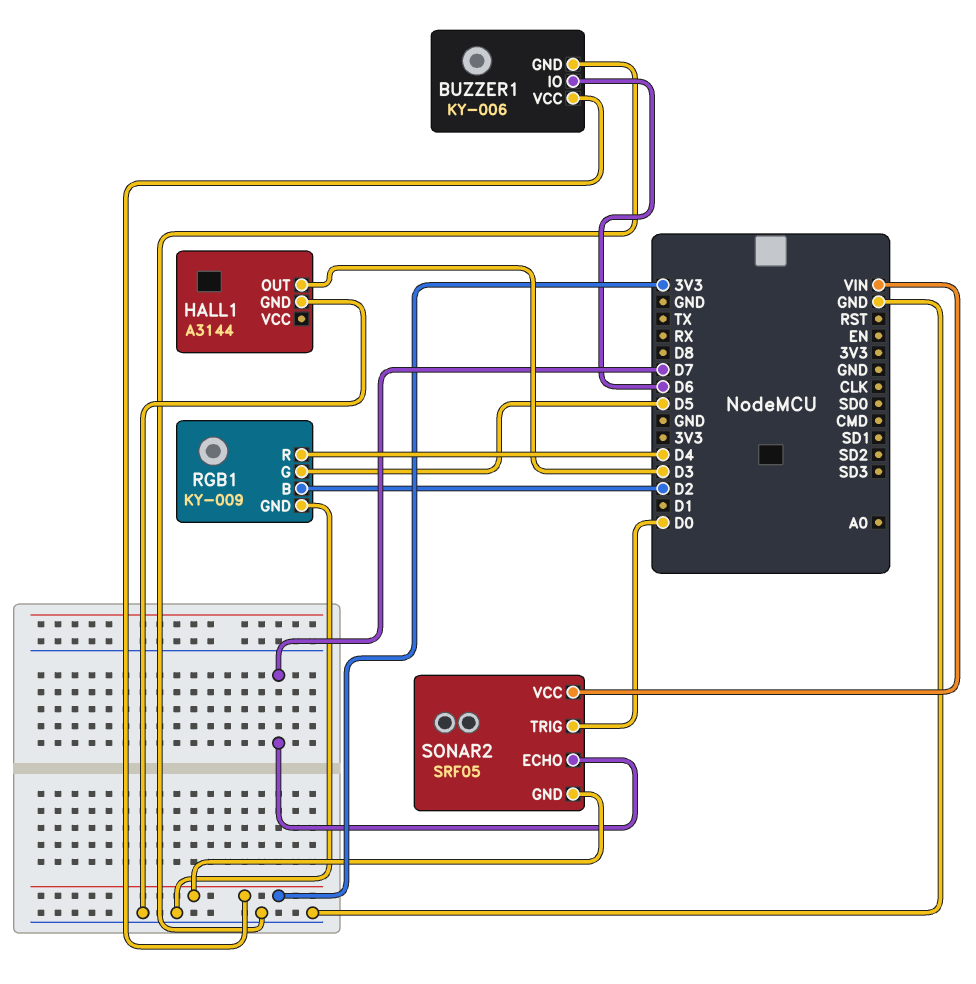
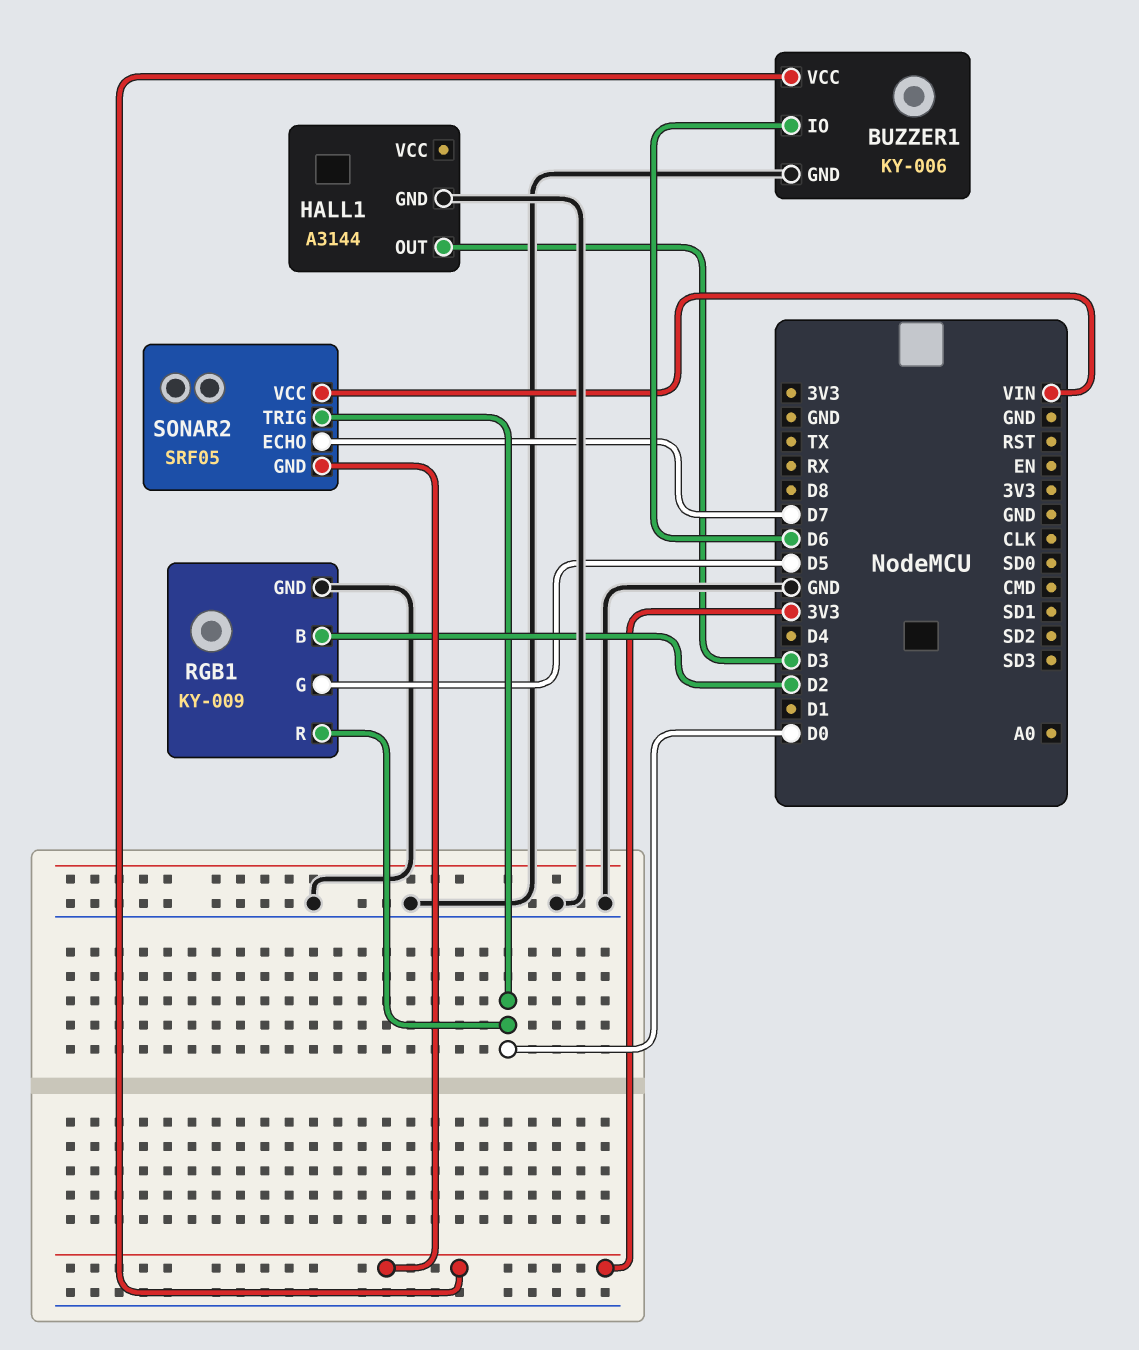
RGB1 pin R: D4 -> D0

